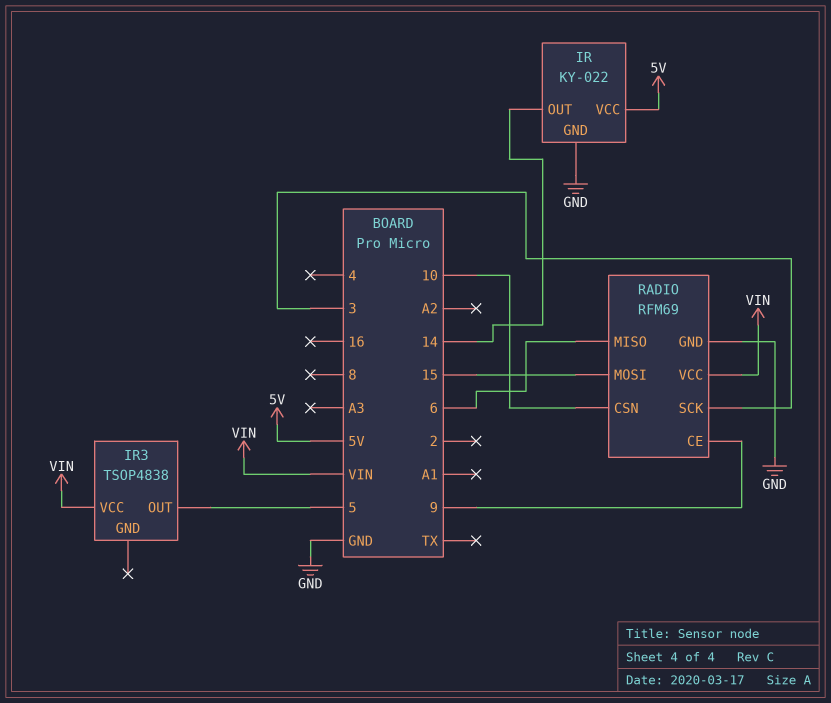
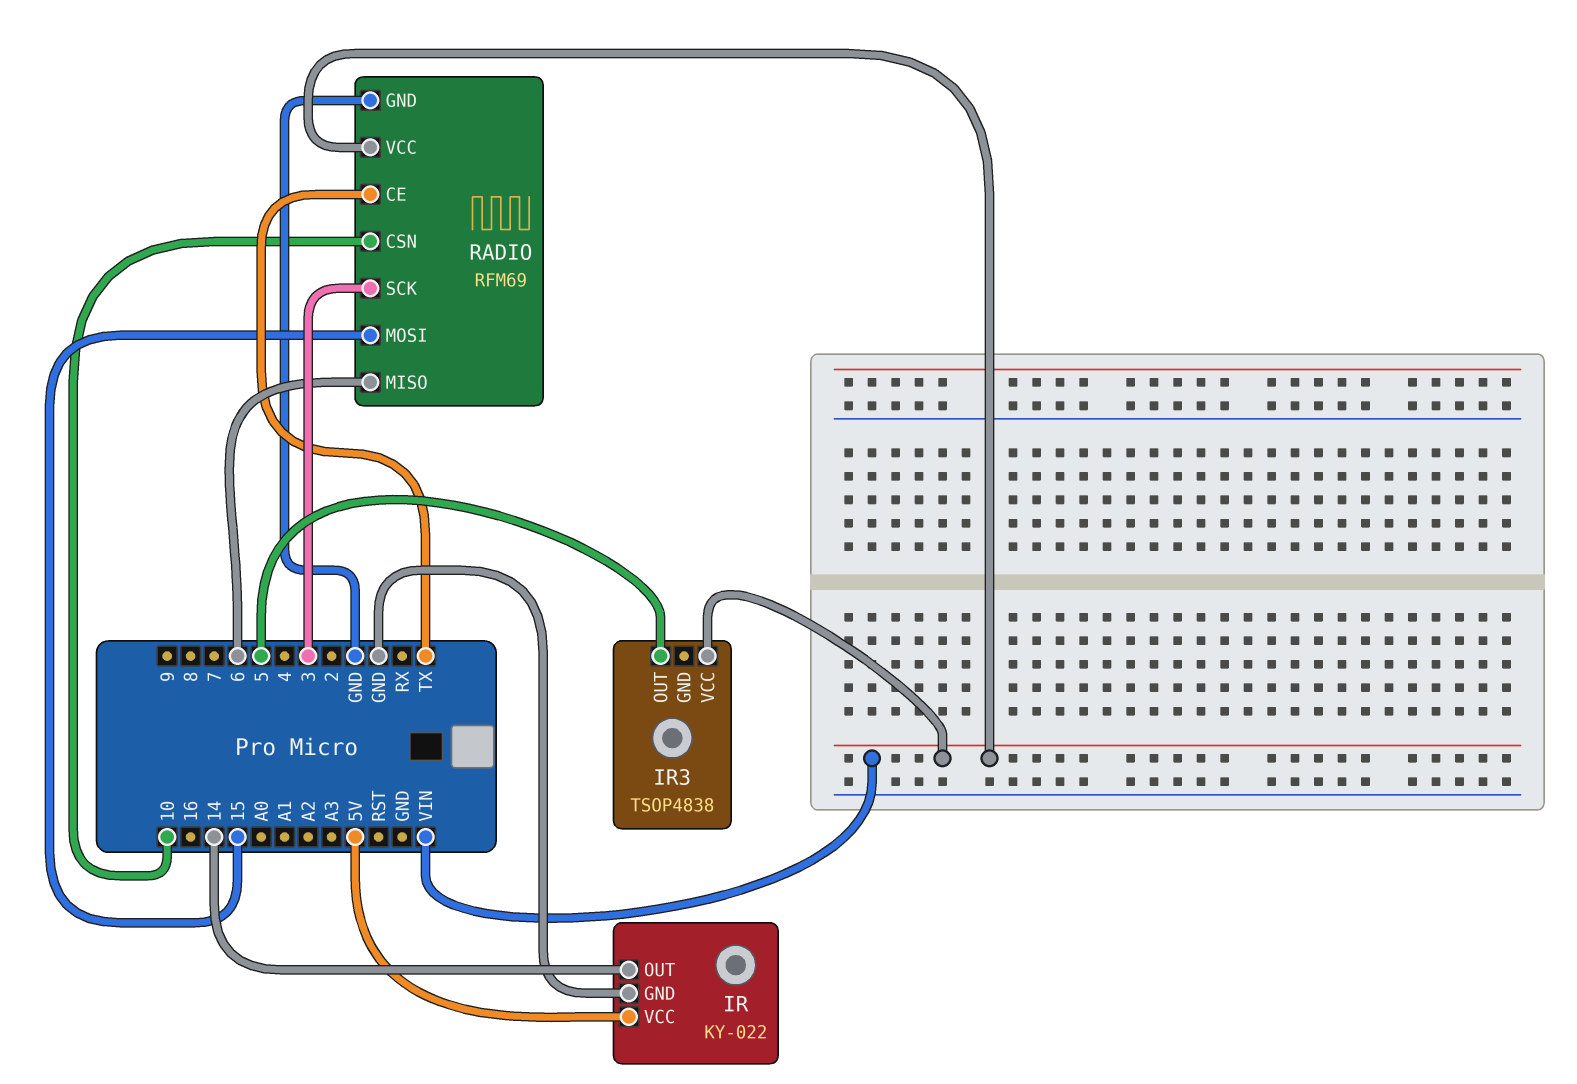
RADIO pin CE: 9 -> TX

